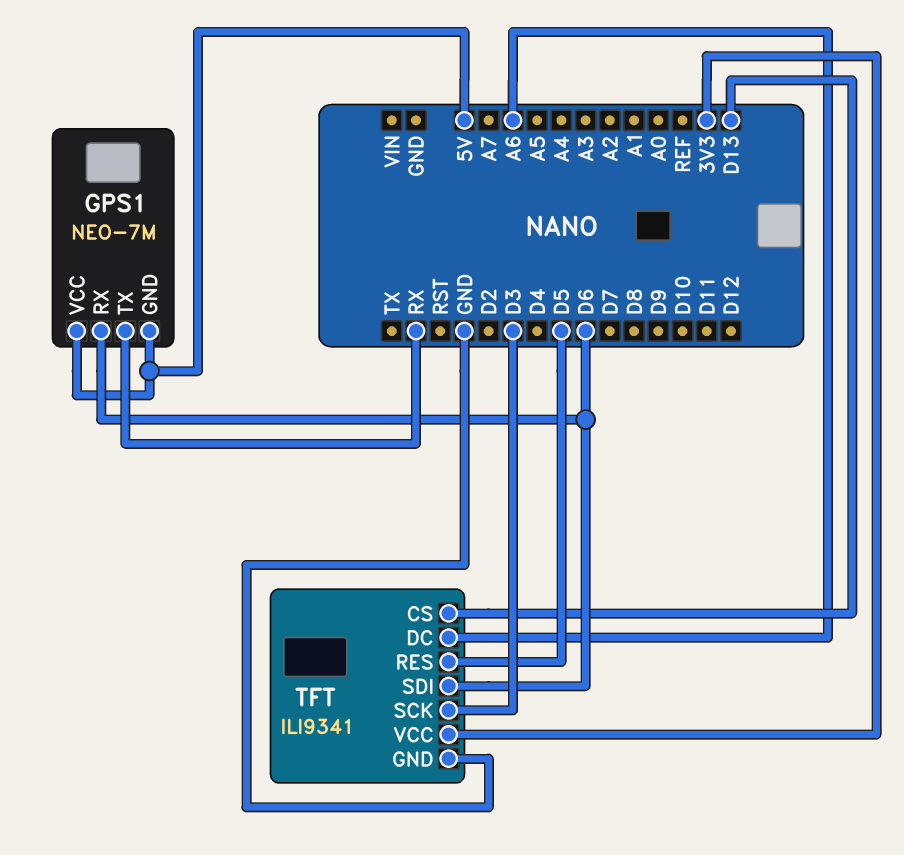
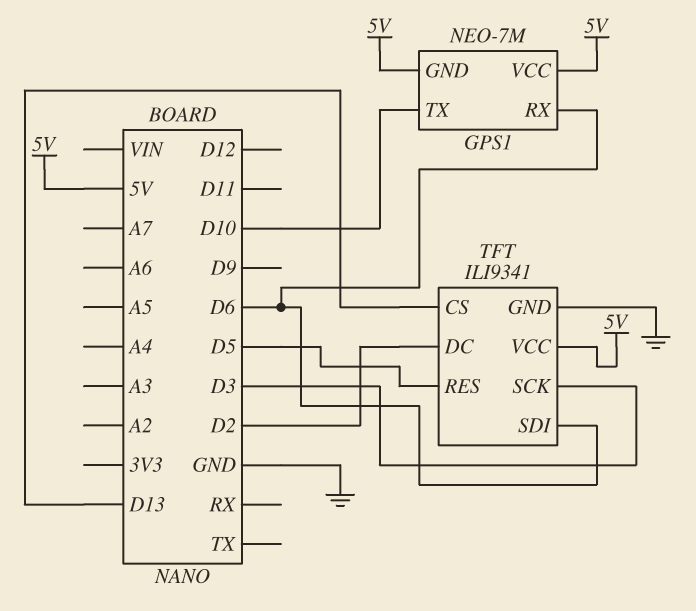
GPS1 pin TX: RX -> D10
TFT pin DC: A6 -> D2
TFT pin VCC: 3V3 -> 5V

